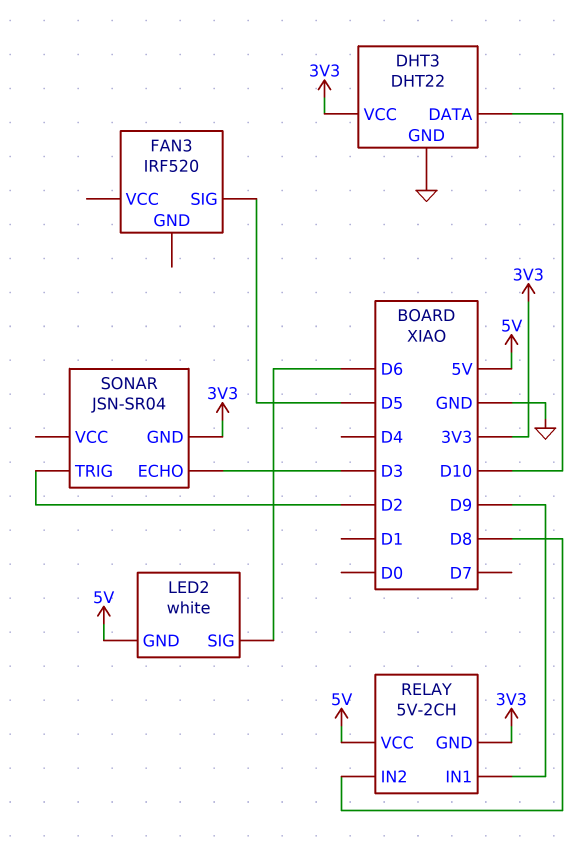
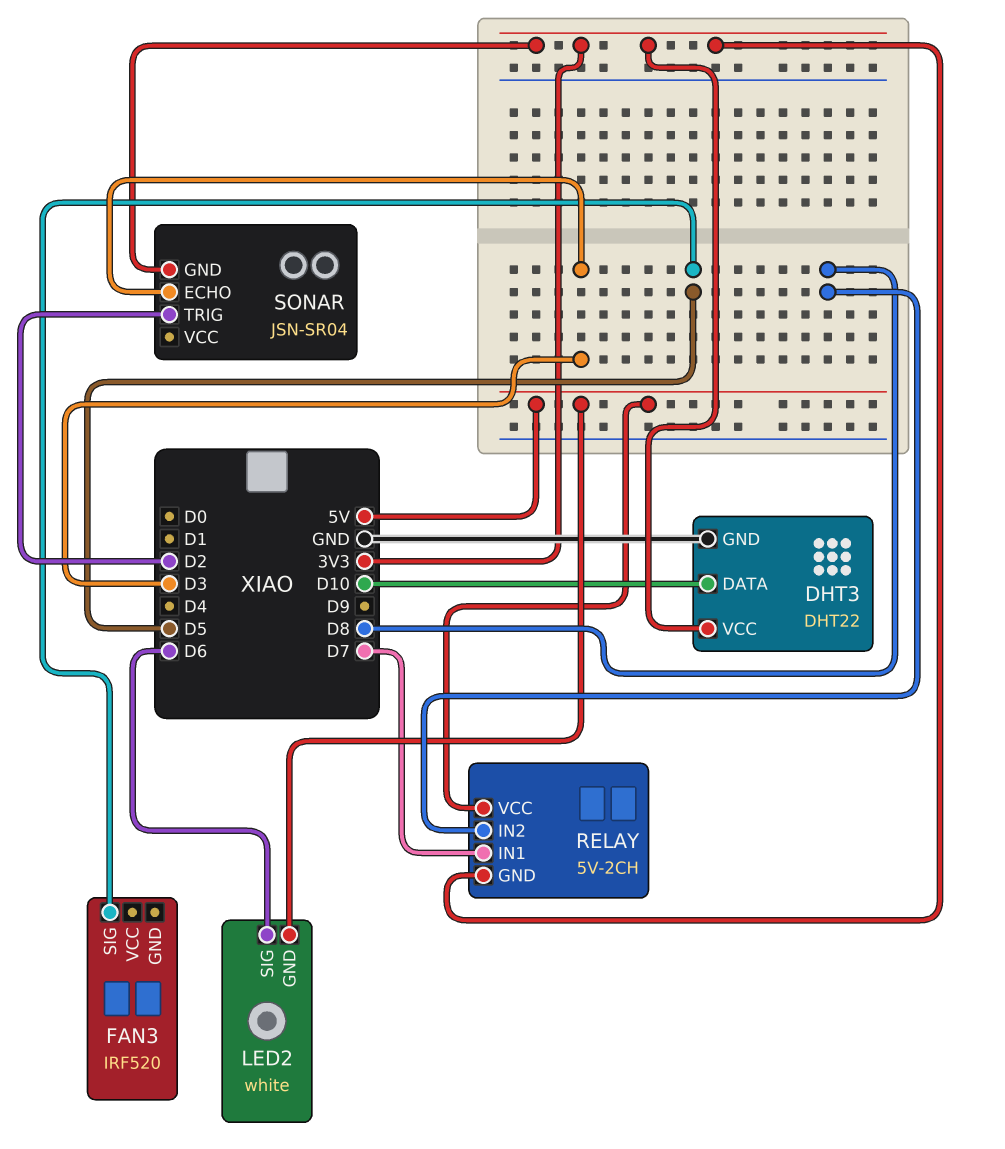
RELAY pin IN1: D9 -> D7

